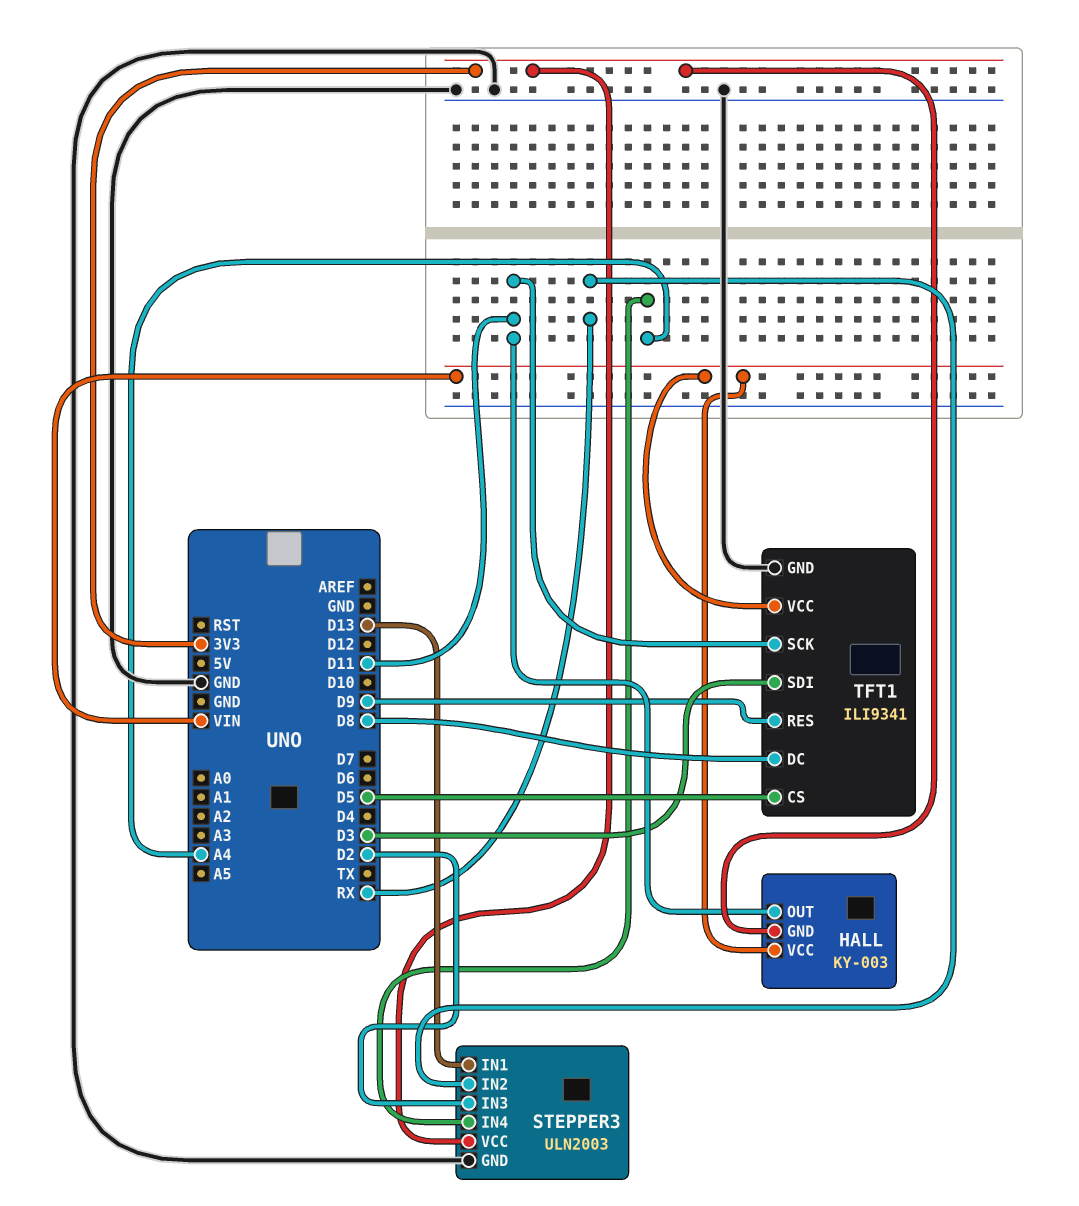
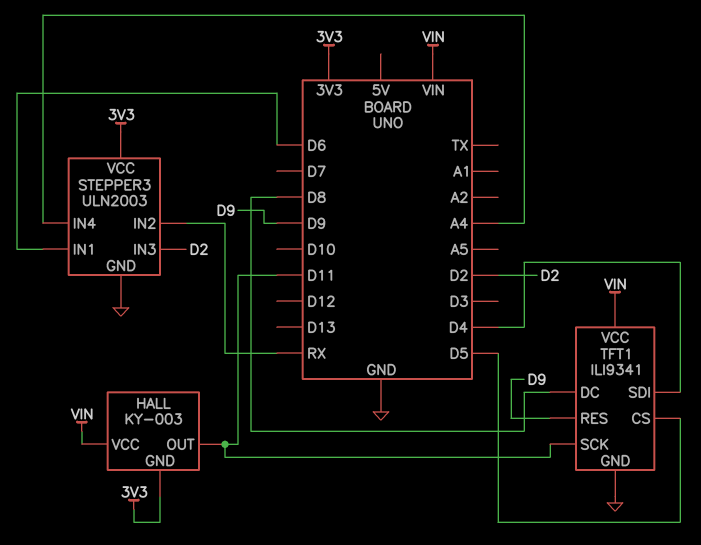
STEPPER3 pin IN1: D13 -> D6
TFT1 pin SDI: D3 -> D4

